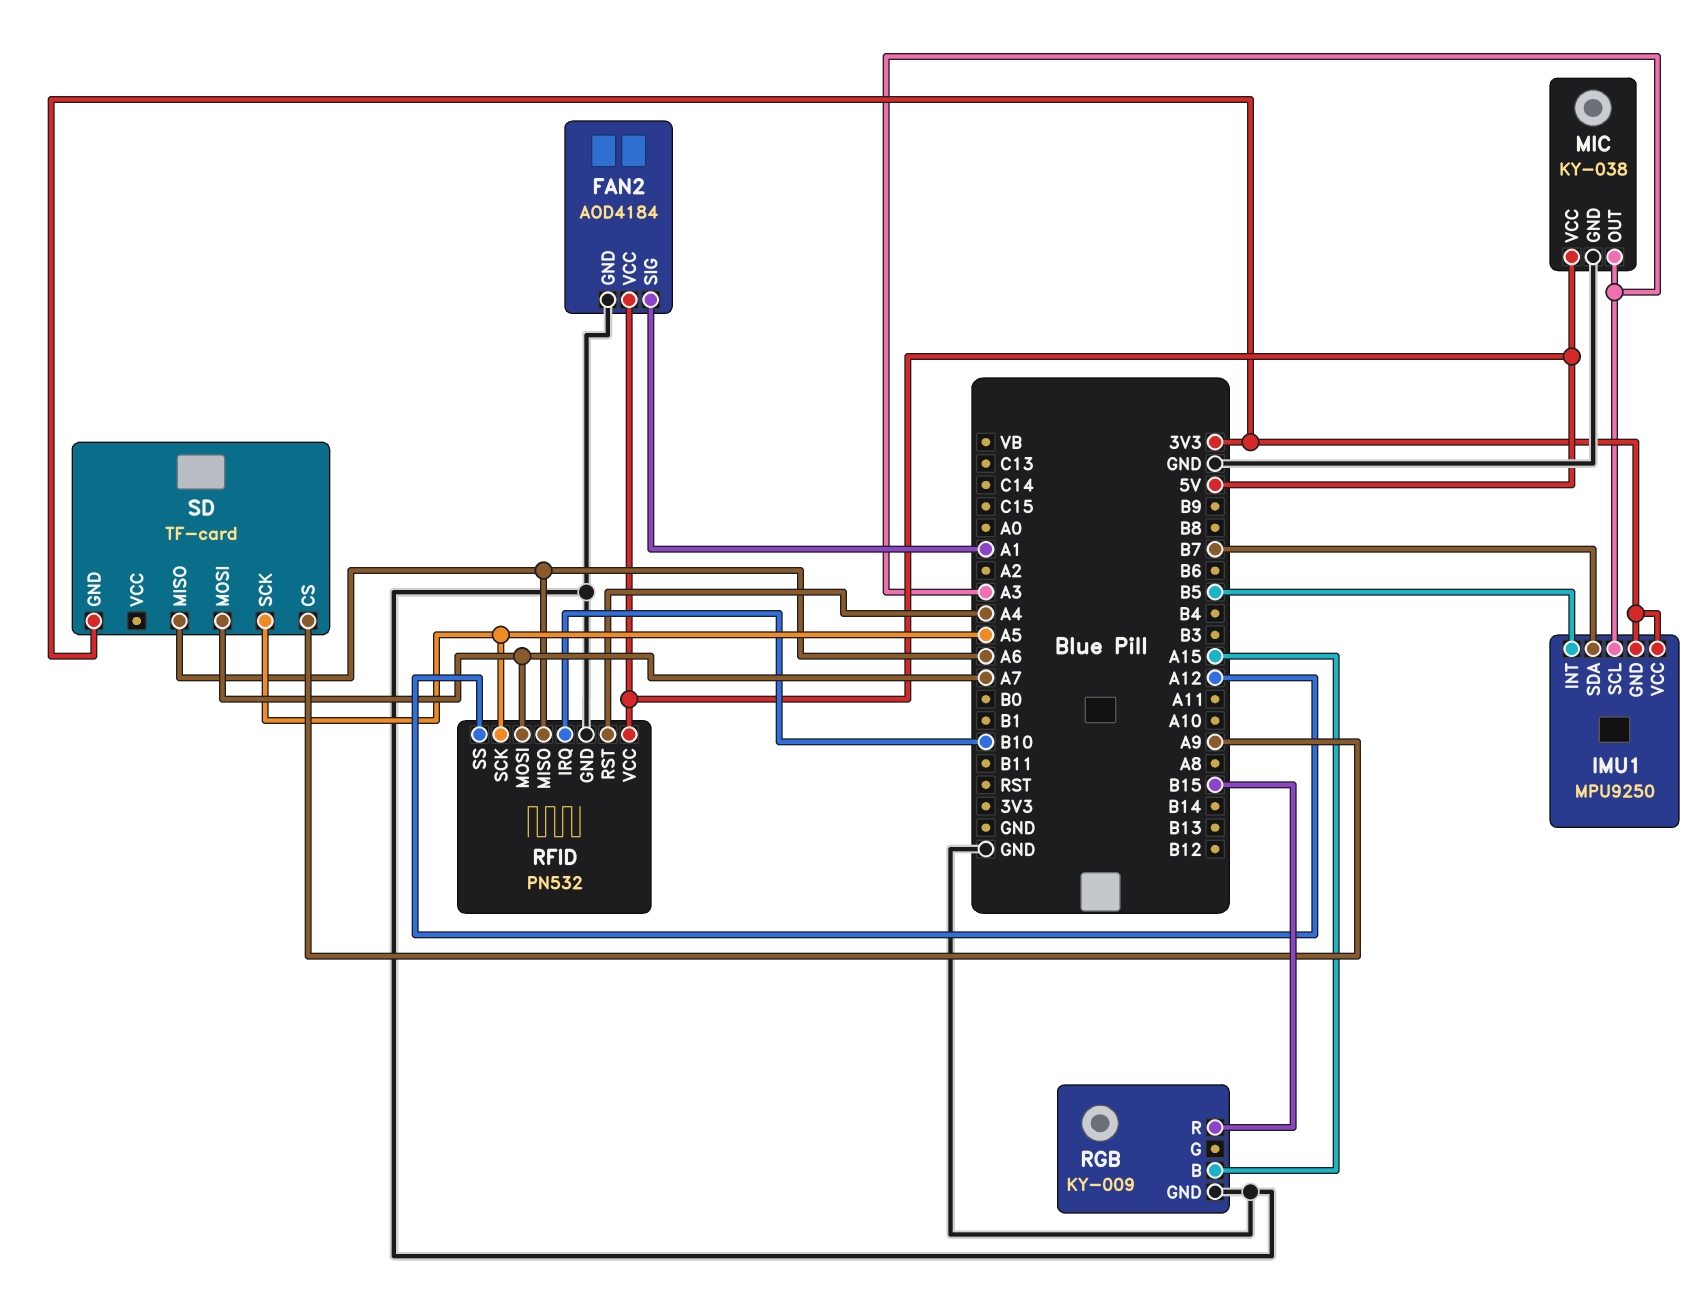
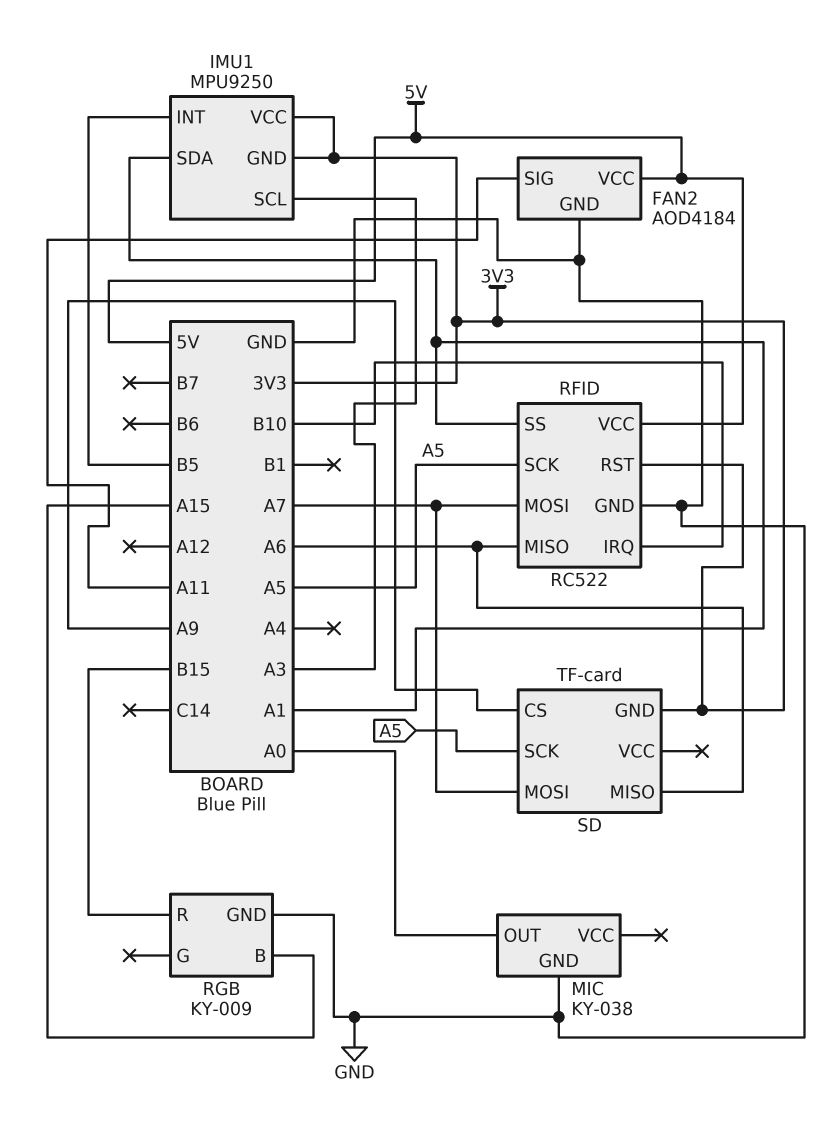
FAN2 pin SIG: A1 -> A11
IMU1 pin SDA: B7 -> A1
MIC pin OUT: A3 -> A0
MIC pin VCC: 5V -> none
RFID: PN532 -> RC522
RFID pin RST: A4 -> 3V3
RFID pin SS: A12 -> A1

